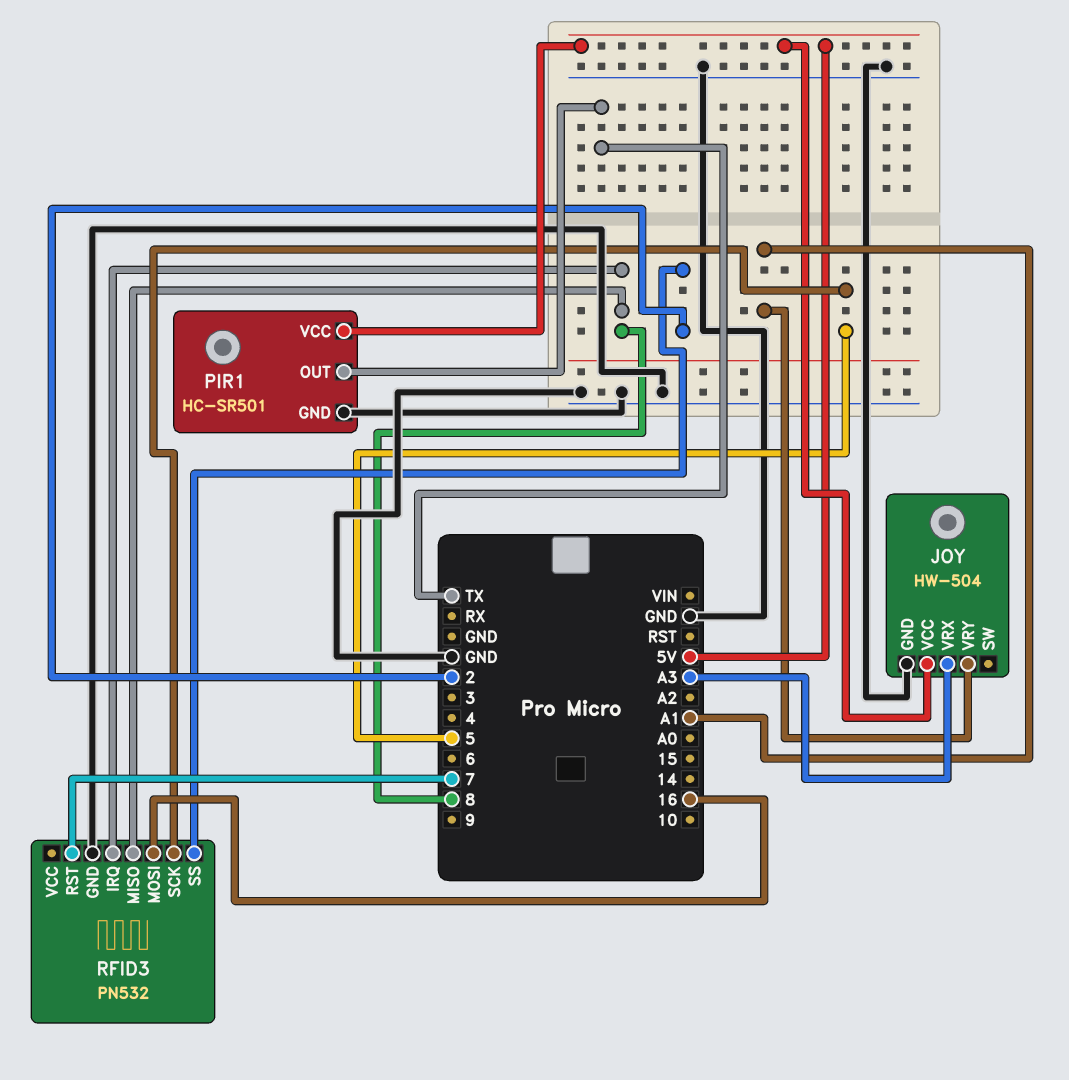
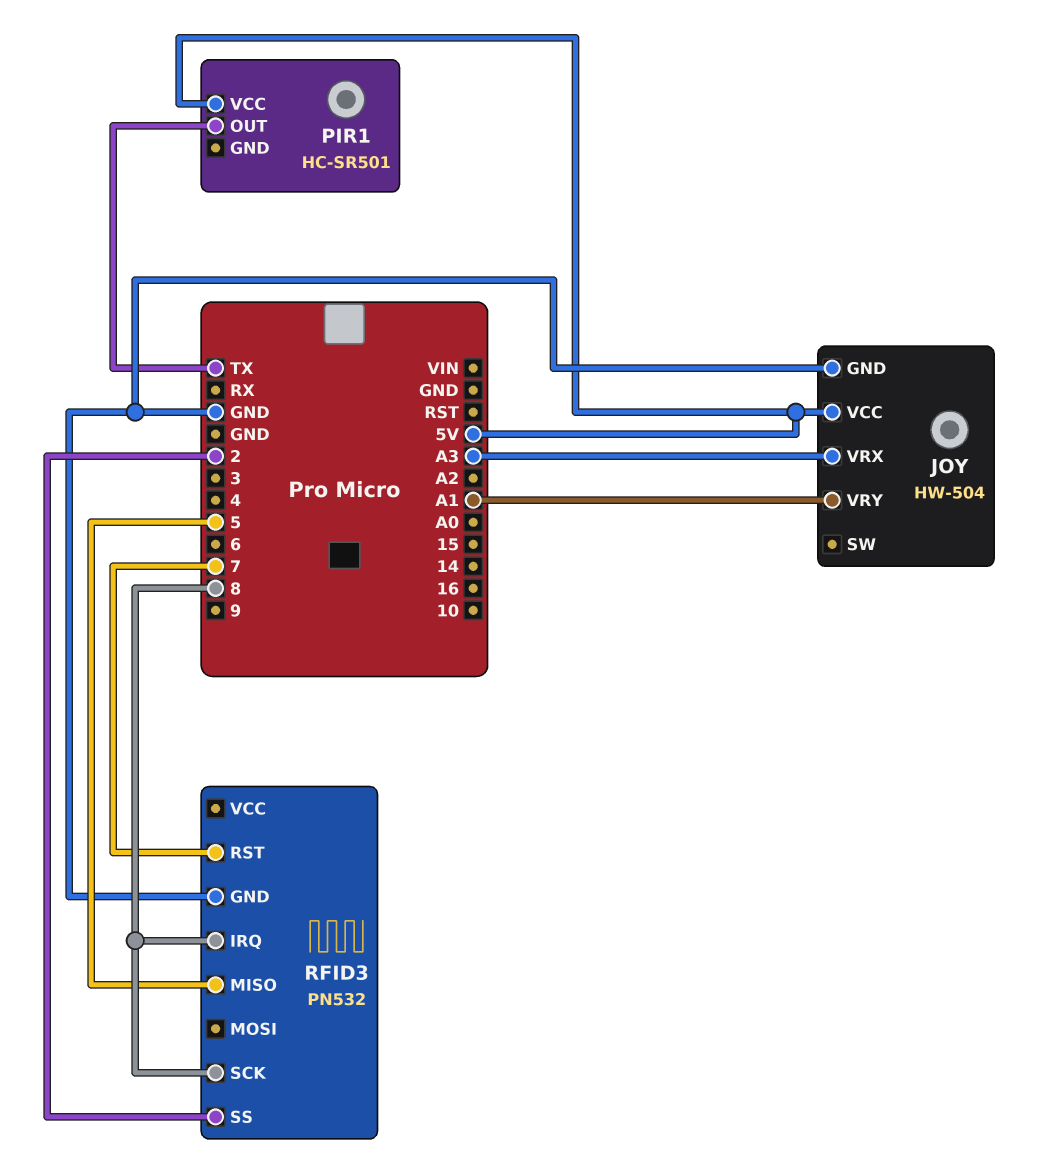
PIR1 pin GND: GND -> none
RFID3 pin MISO: 8 -> 5
RFID3 pin MOSI: 16 -> none
RFID3 pin SCK: 5 -> 8

